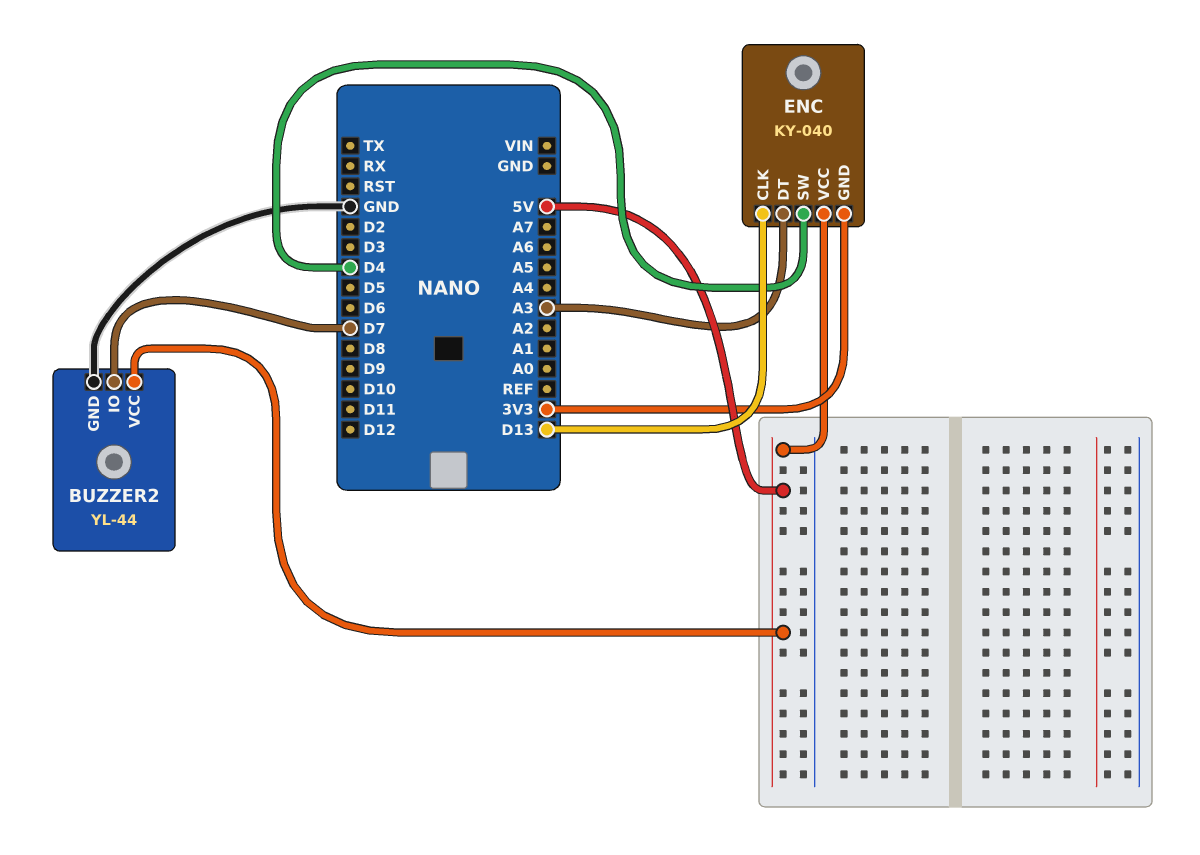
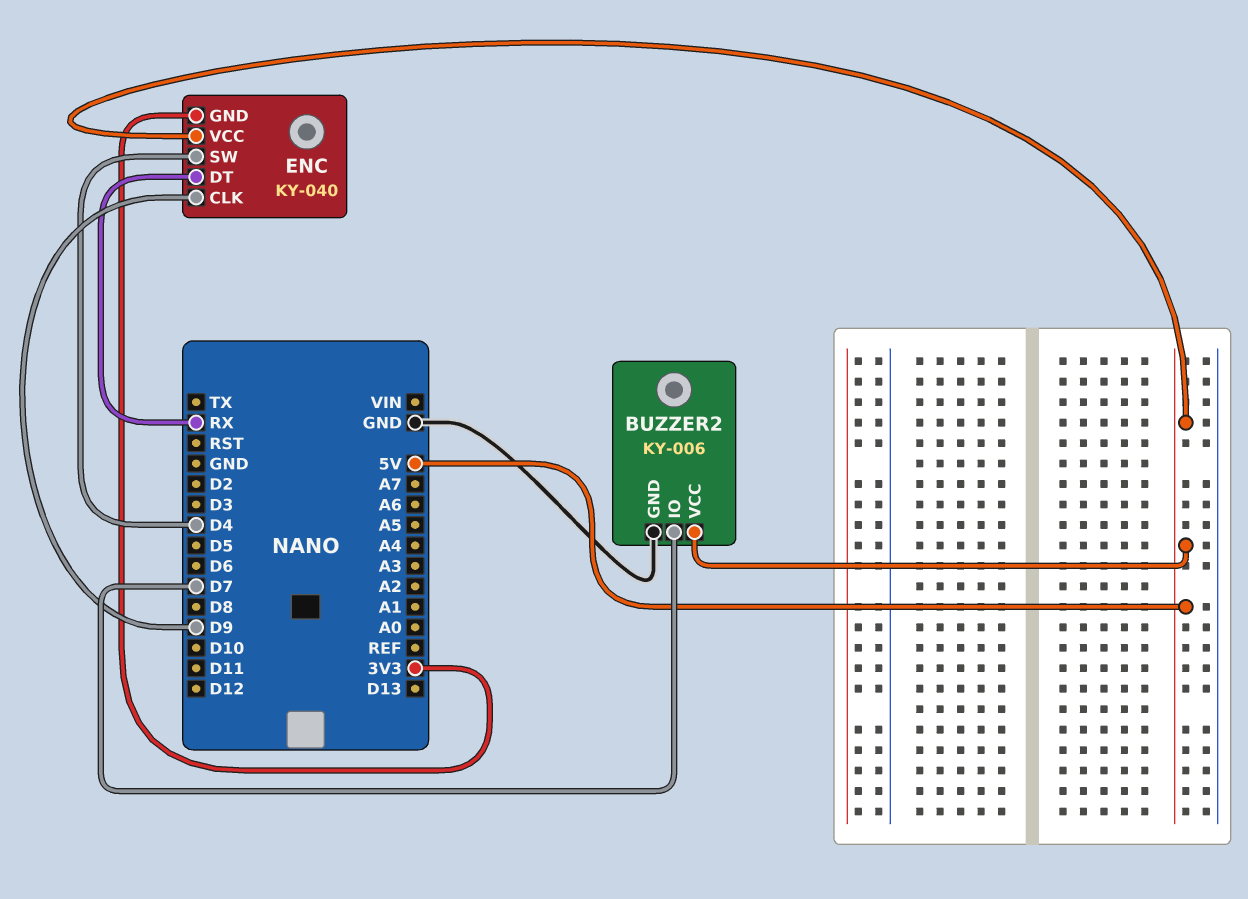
BUZZER2: YL-44 -> KY-006
ENC pin CLK: D13 -> D9
ENC pin DT: A3 -> RX

